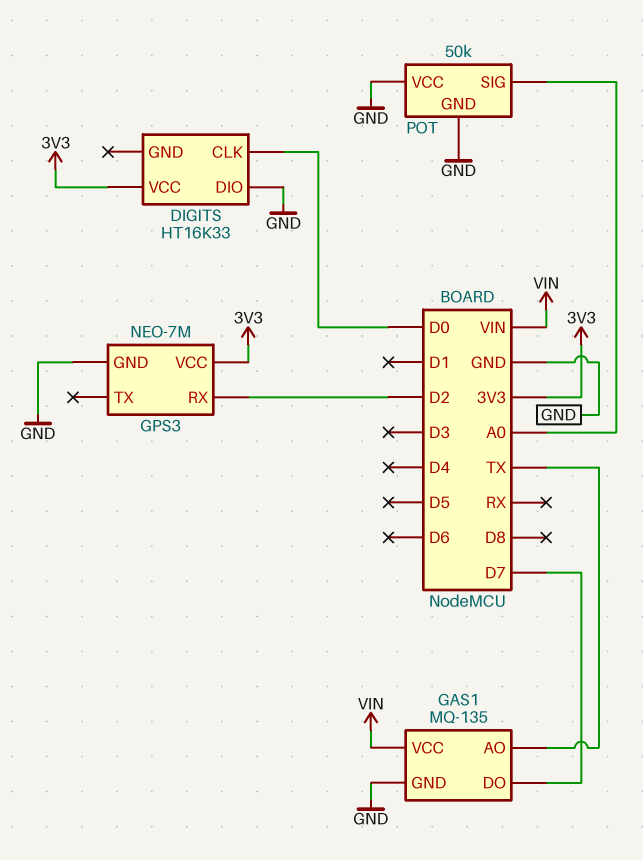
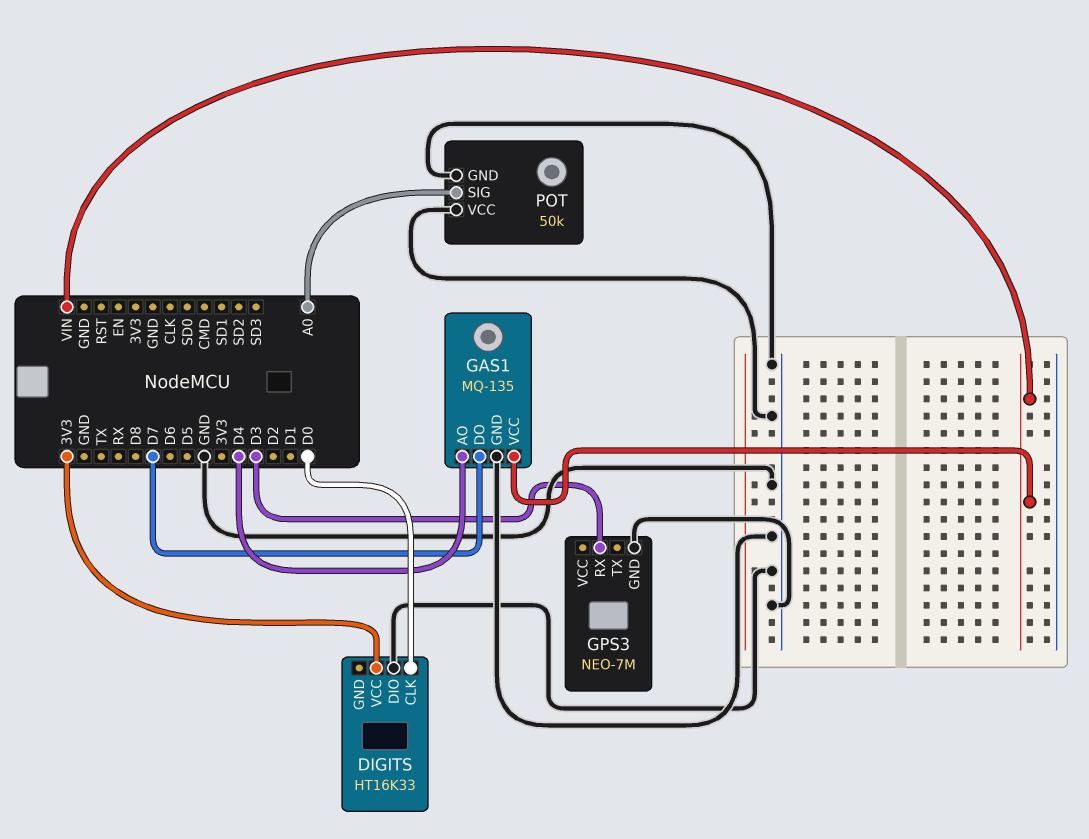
GAS1 pin AO: TX -> D4
GPS3 pin RX: D2 -> D3
GPS3 pin VCC: 3V3 -> none

